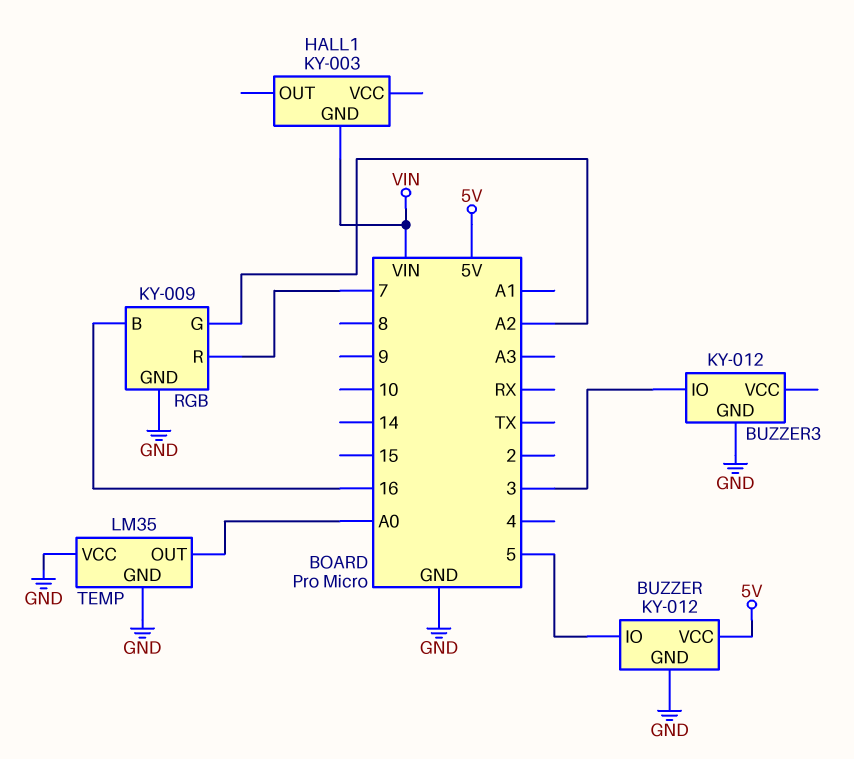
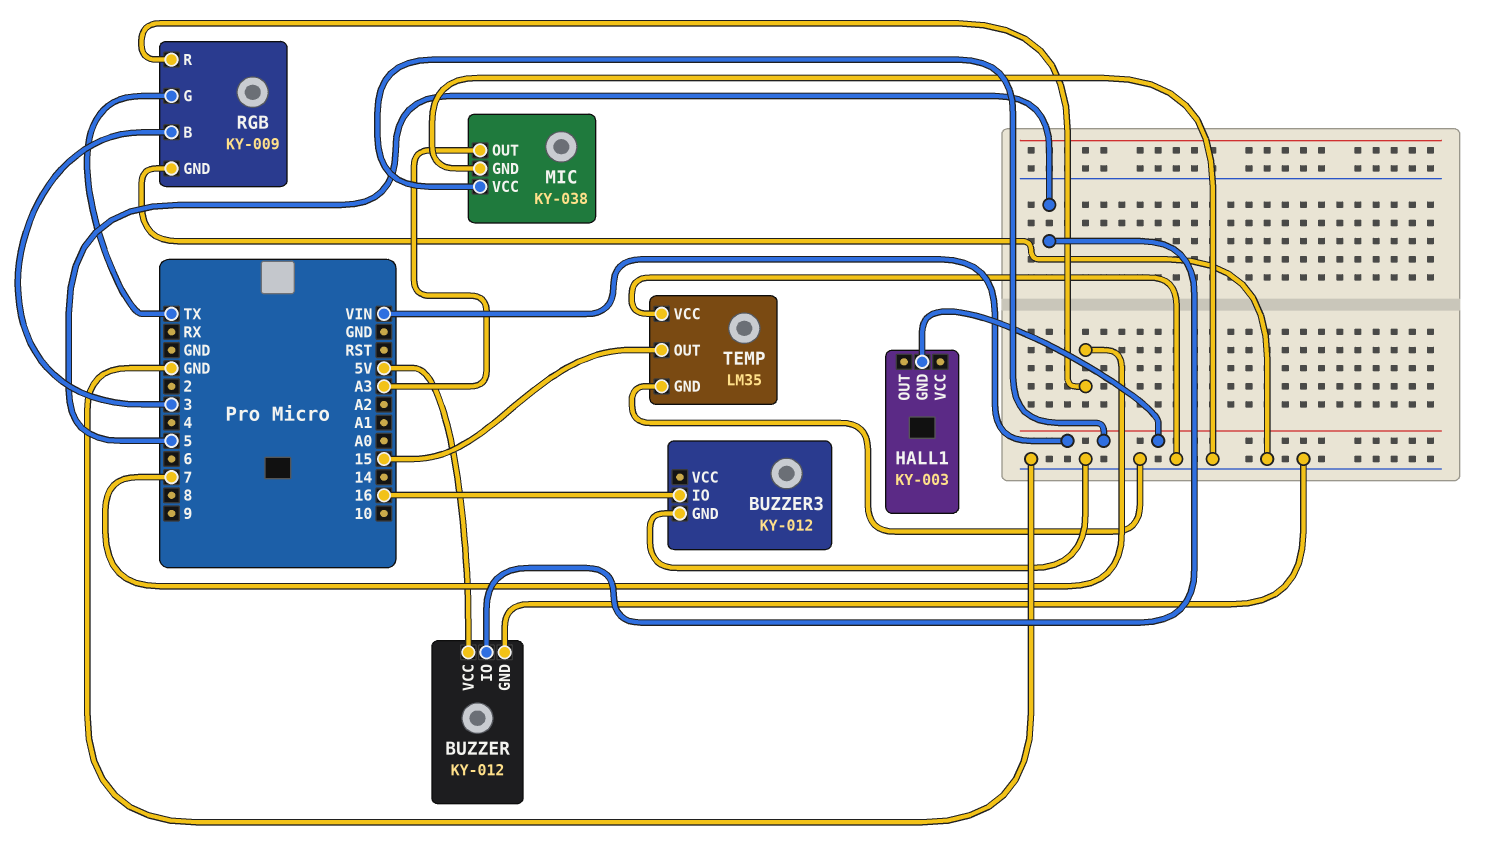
BUZZER3 pin IO: 3 -> 16
MIC: none -> KY-038
MIC pin GND: none -> GND
MIC pin OUT: none -> A3
MIC pin VCC: none -> VIN
RGB pin B: 16 -> 3
RGB pin G: A2 -> TX
TEMP pin OUT: A0 -> 15

